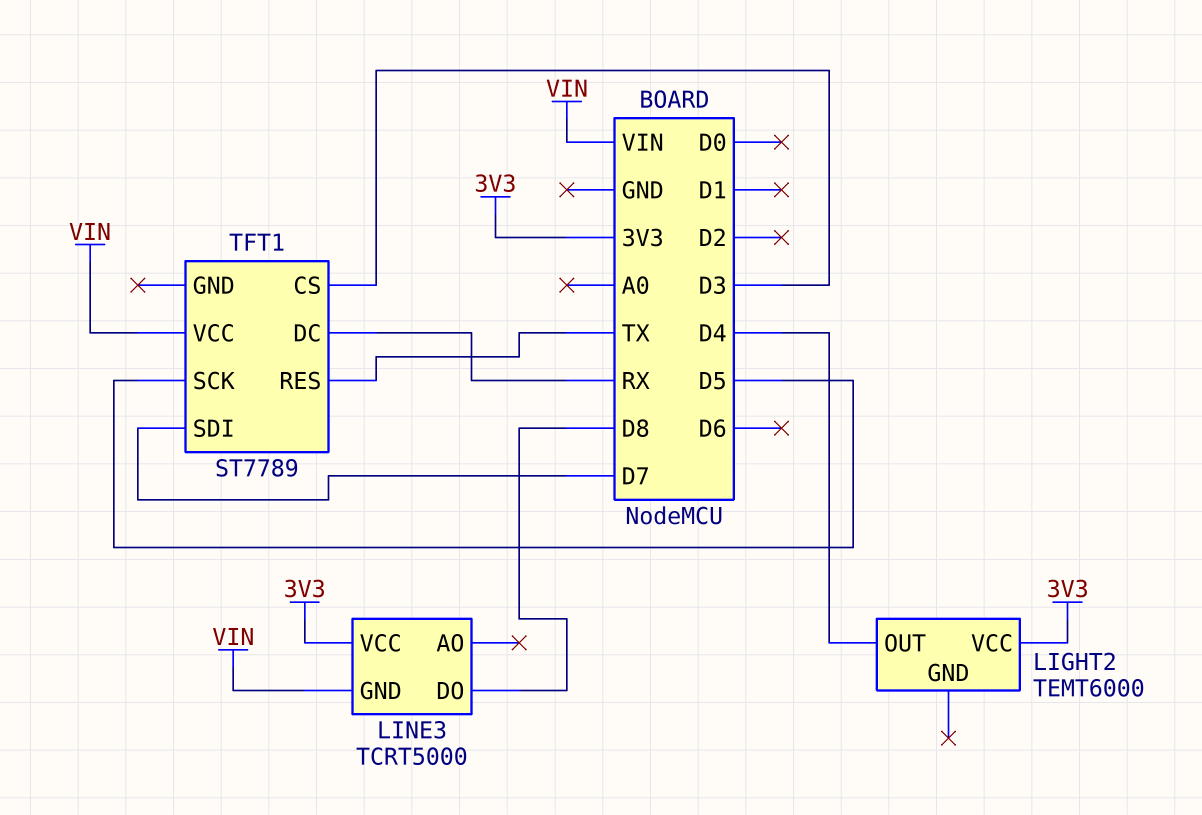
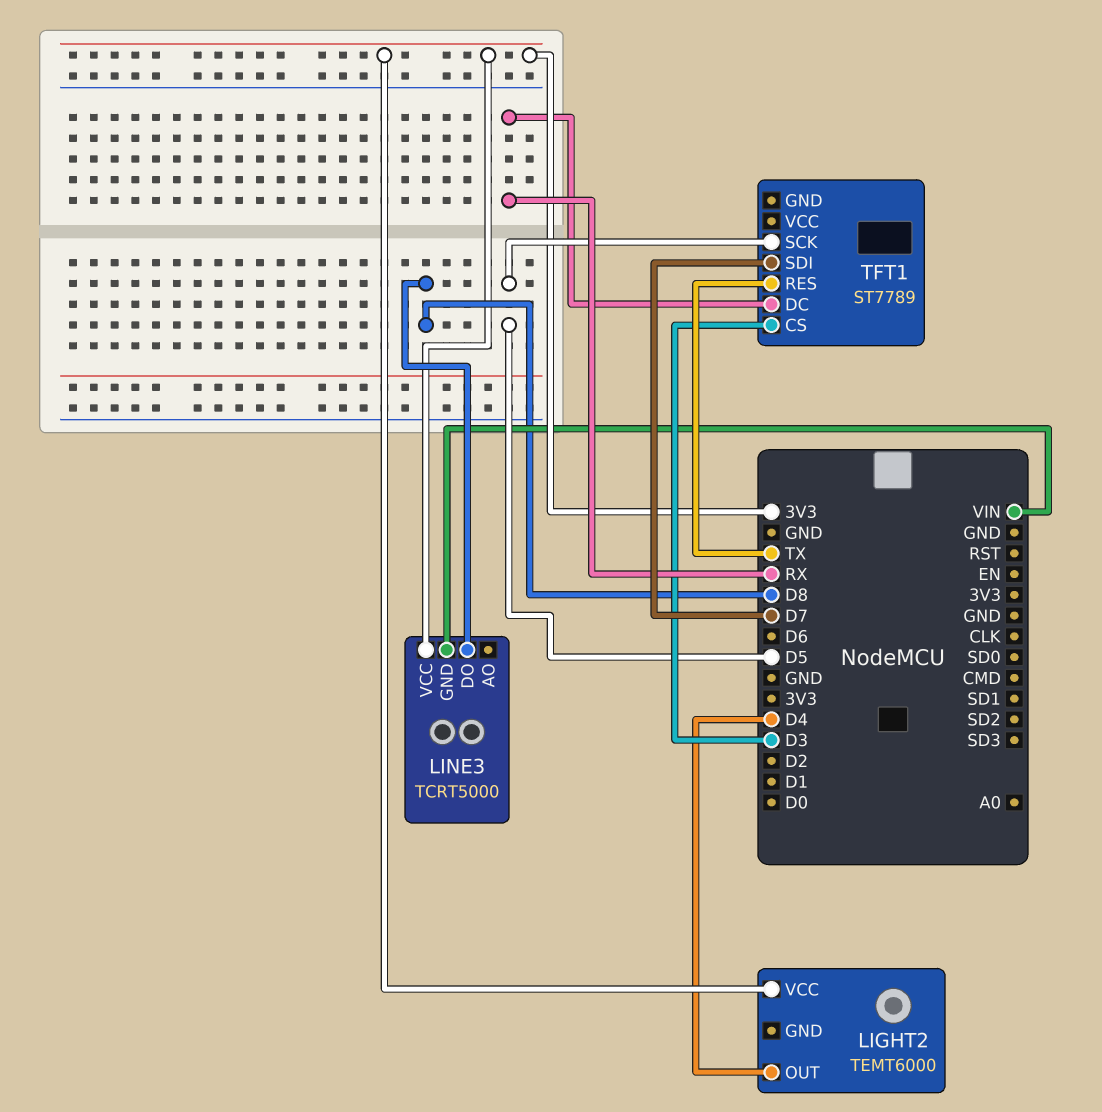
TFT1 pin VCC: VIN -> none

